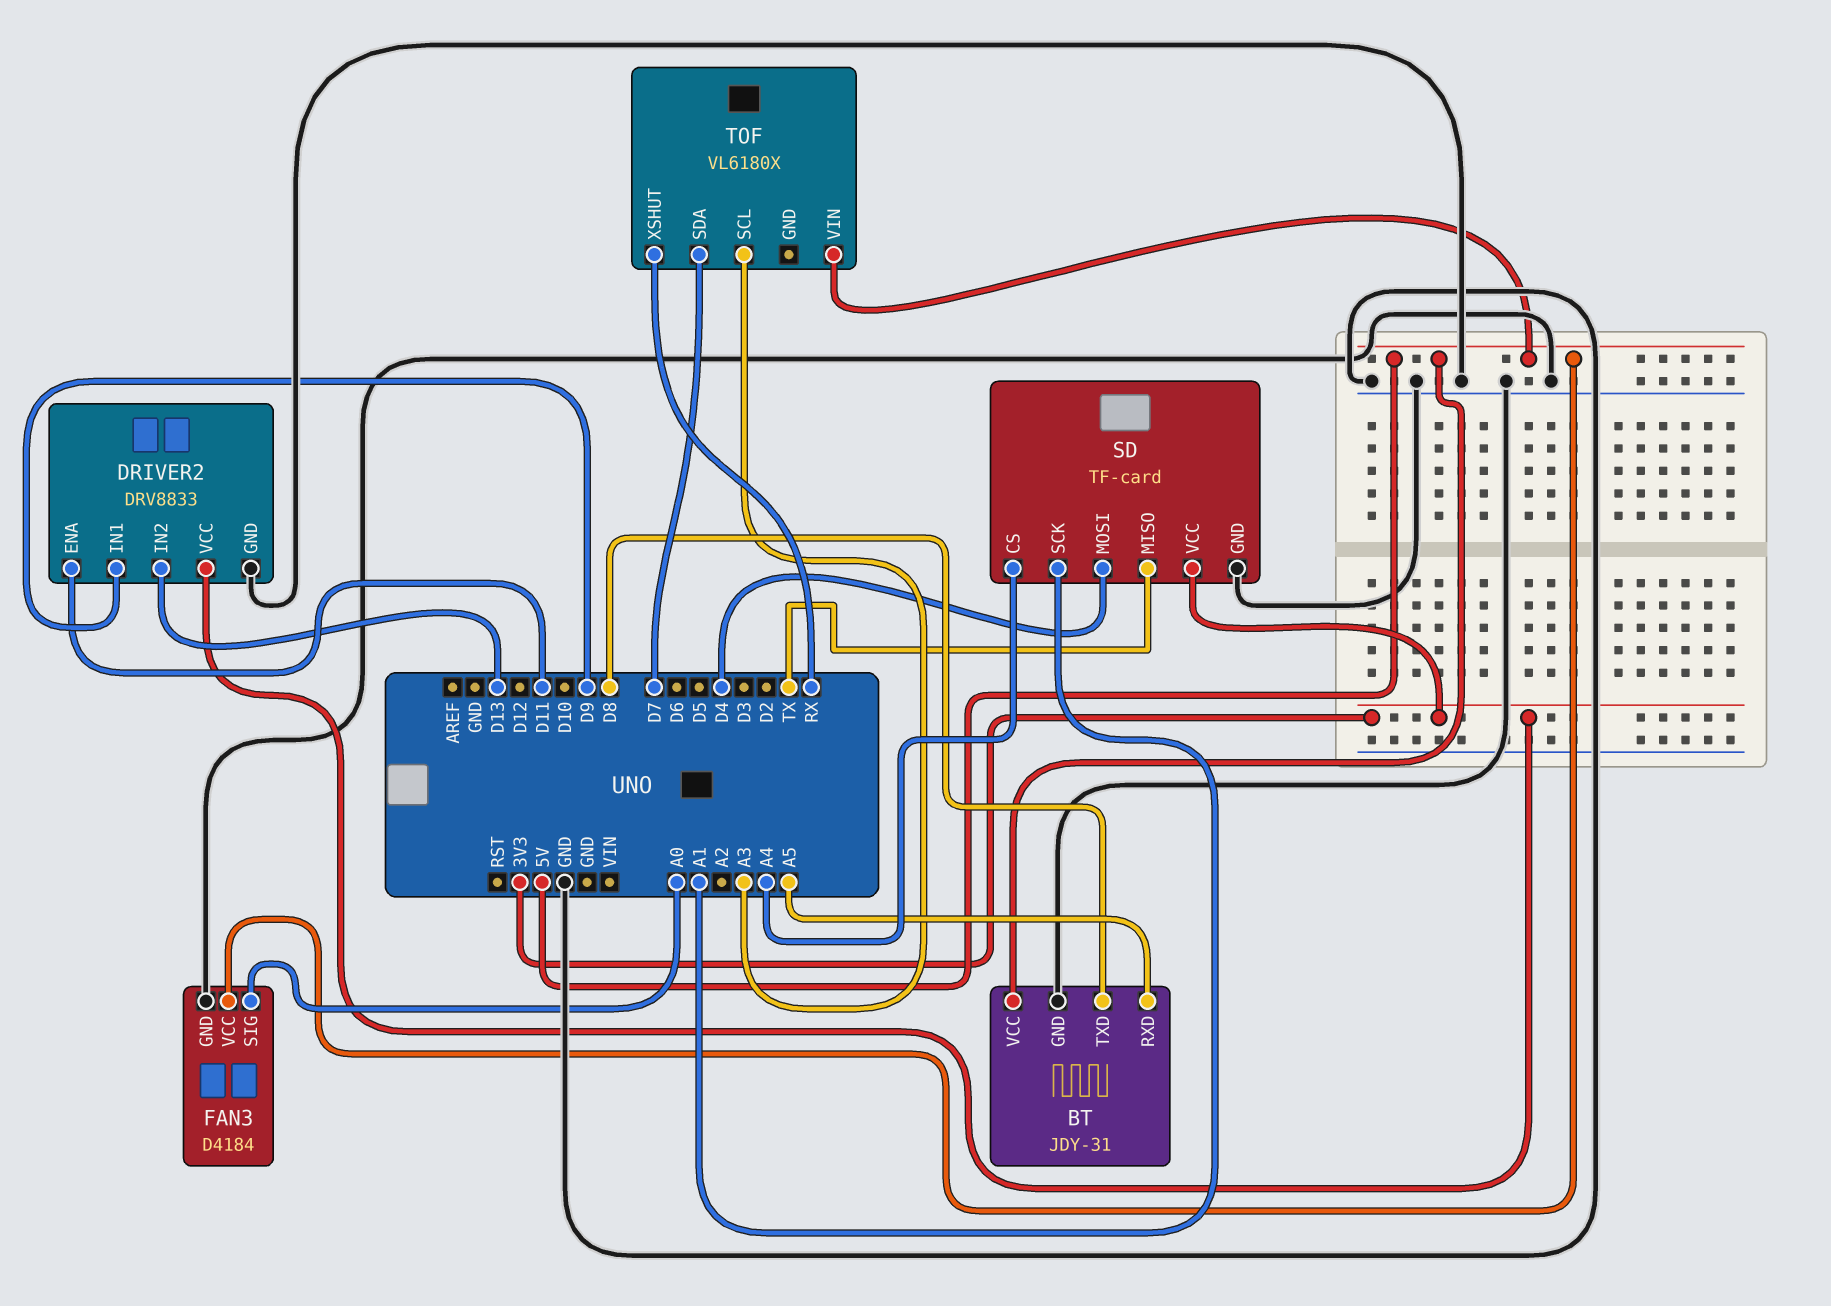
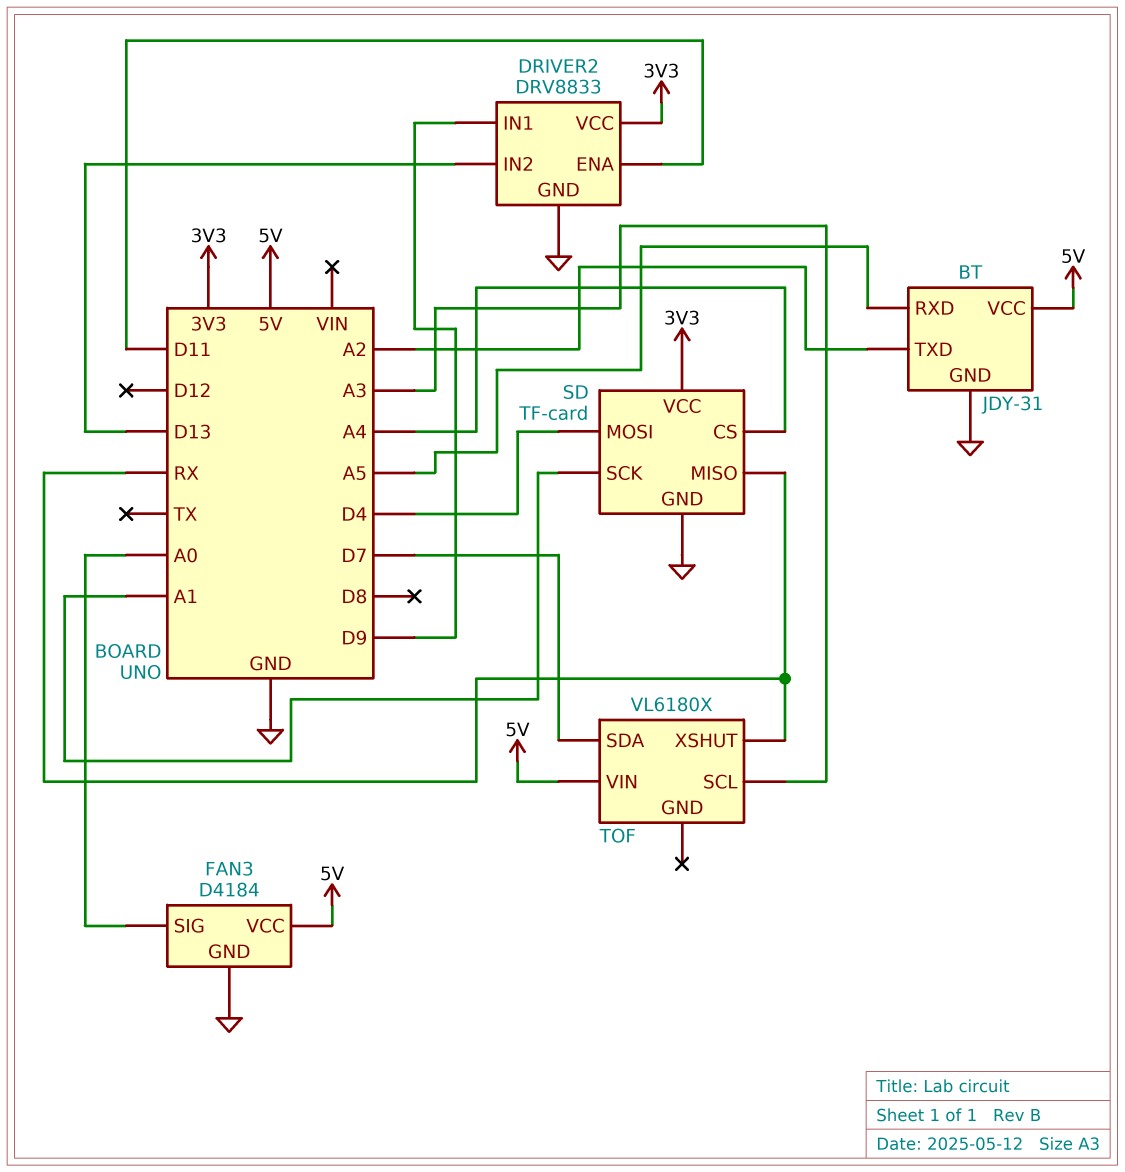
BT pin TXD: D8 -> A2
SD pin MISO: TX -> RX

